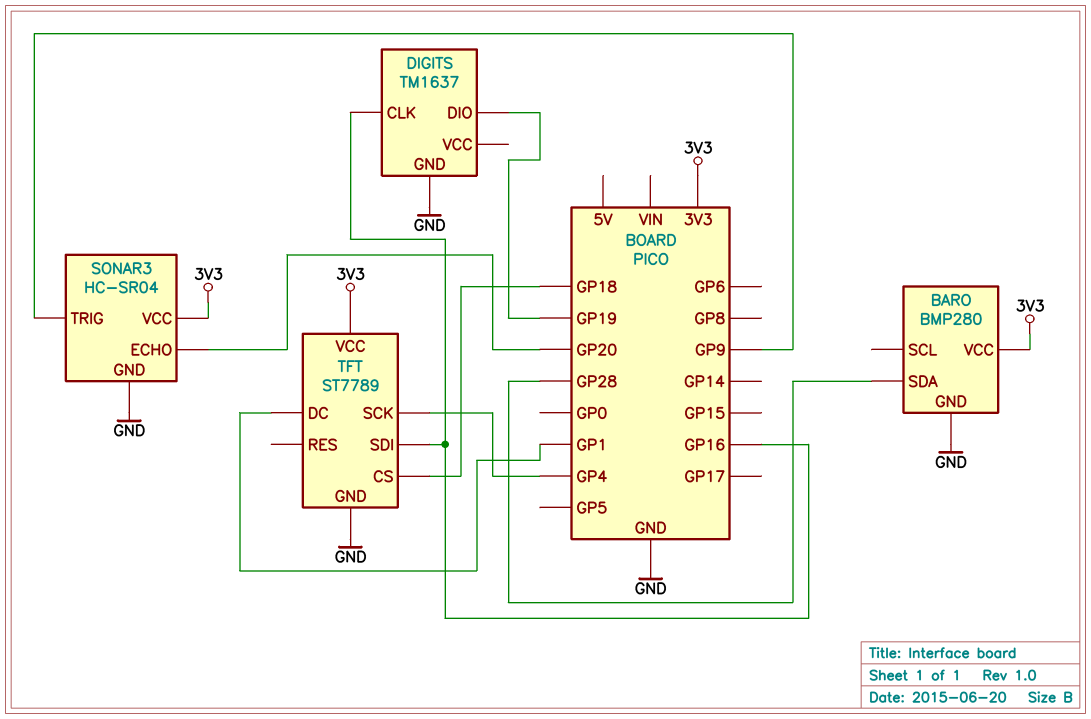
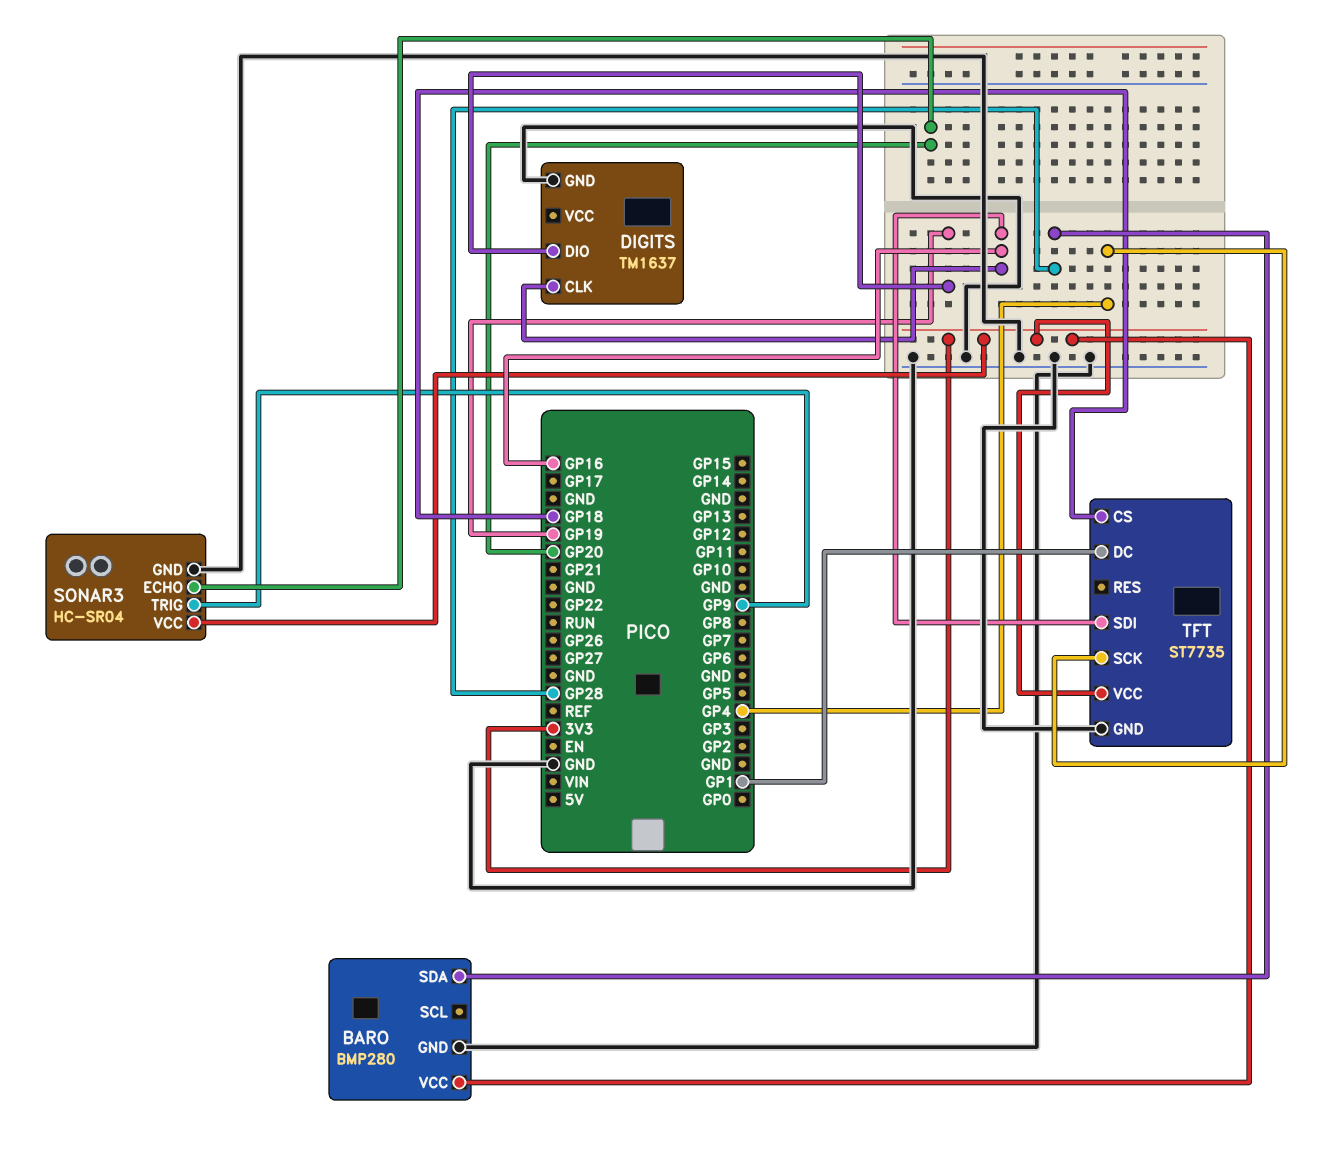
TFT: ST7789 -> ST7735

